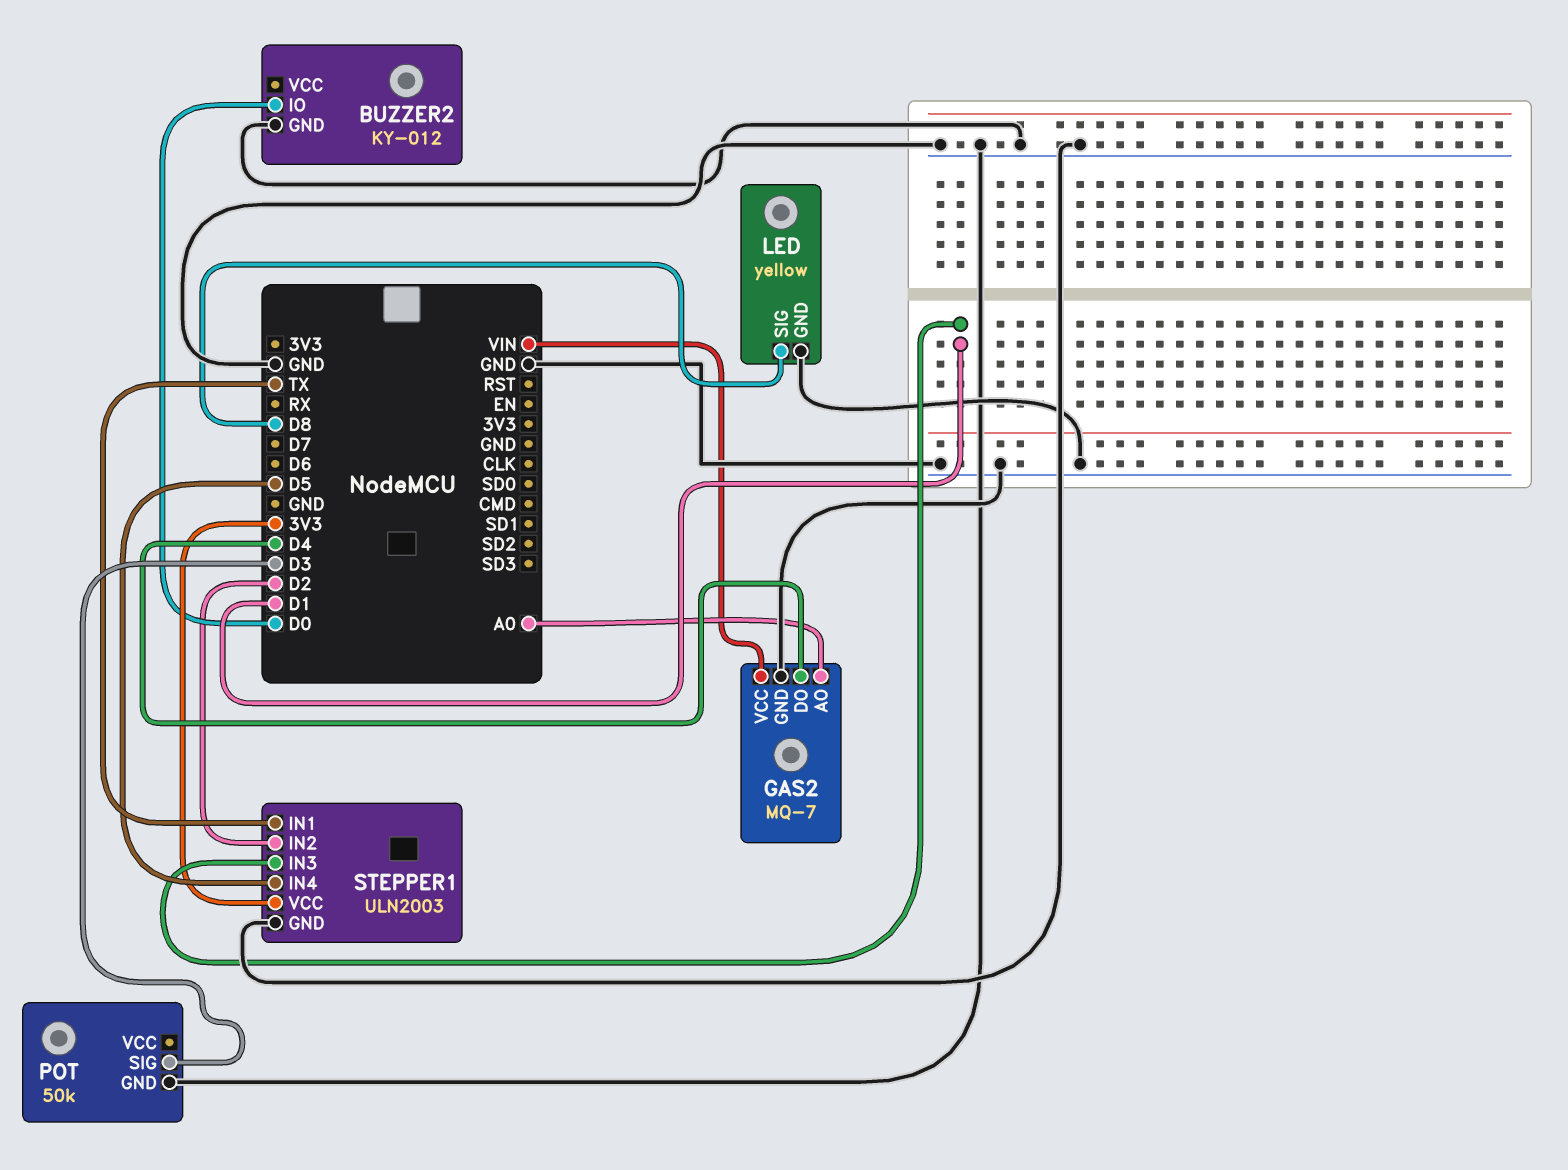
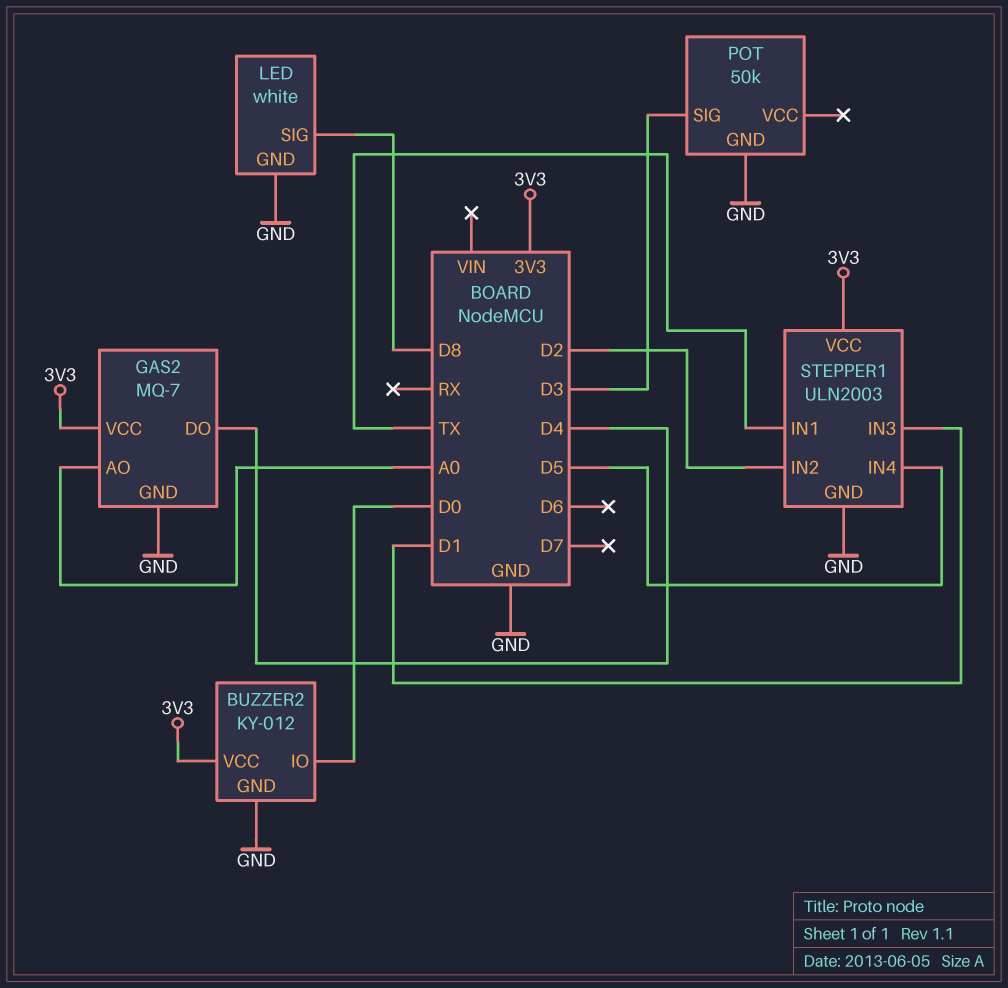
BUZZER2 pin VCC: none -> 3V3
GAS2 pin VCC: VIN -> 3V3
LED: yellow -> white

